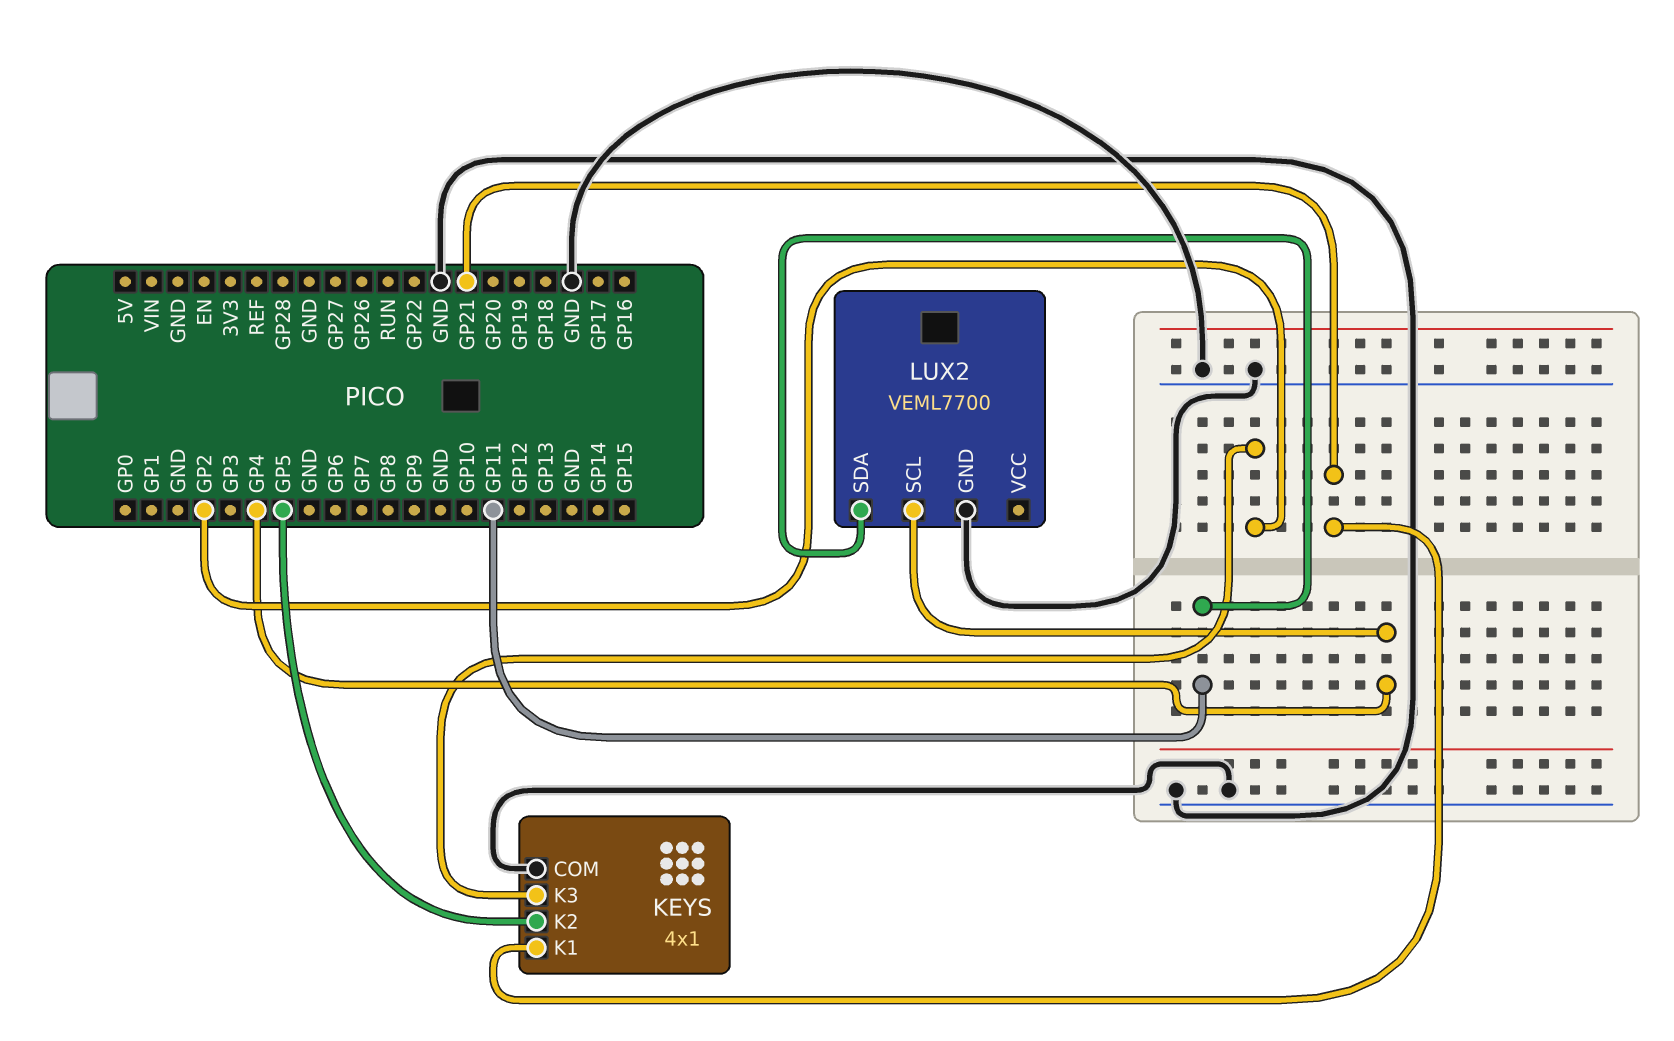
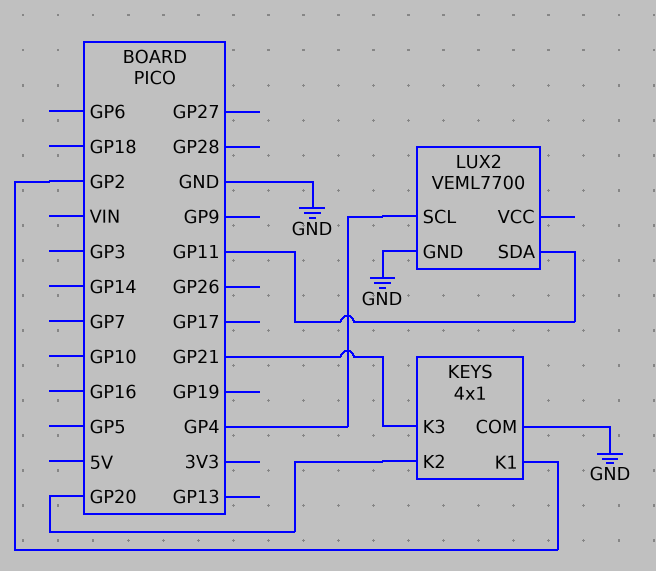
KEYS pin K1: GP21 -> GP2
KEYS pin K2: GP5 -> GP20
KEYS pin K3: GP2 -> GP21

